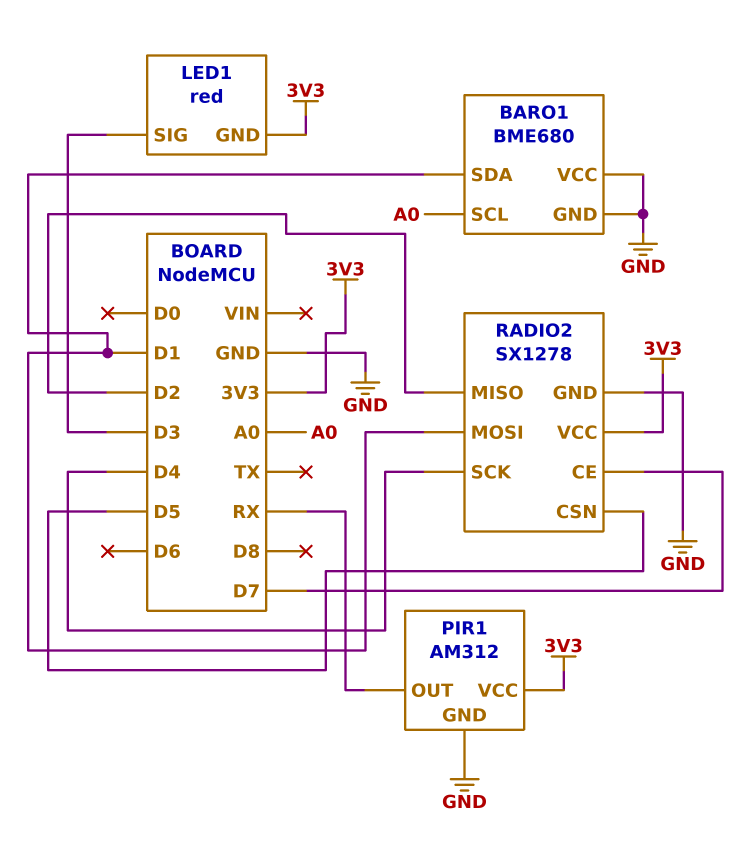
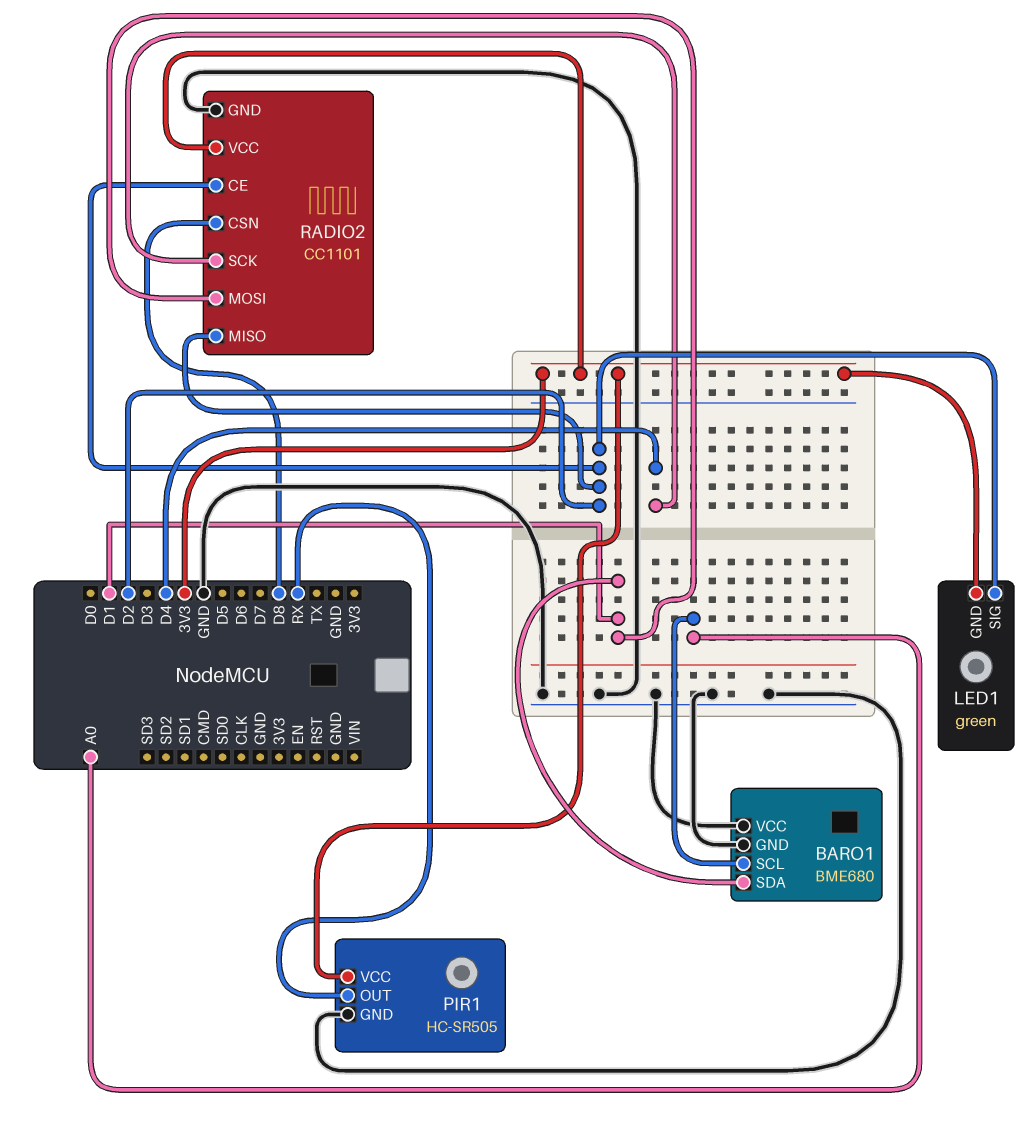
LED1: red -> green
LED1 pin SIG: D3 -> D2
PIR1: AM312 -> HC-SR505
RADIO2: SX1278 -> CC1101
RADIO2 pin CE: D7 -> D2
RADIO2 pin CSN: D5 -> D8

